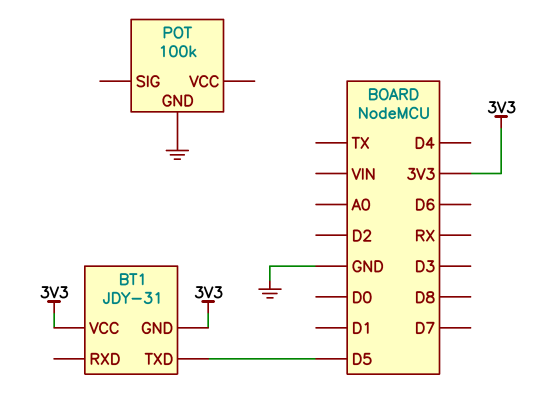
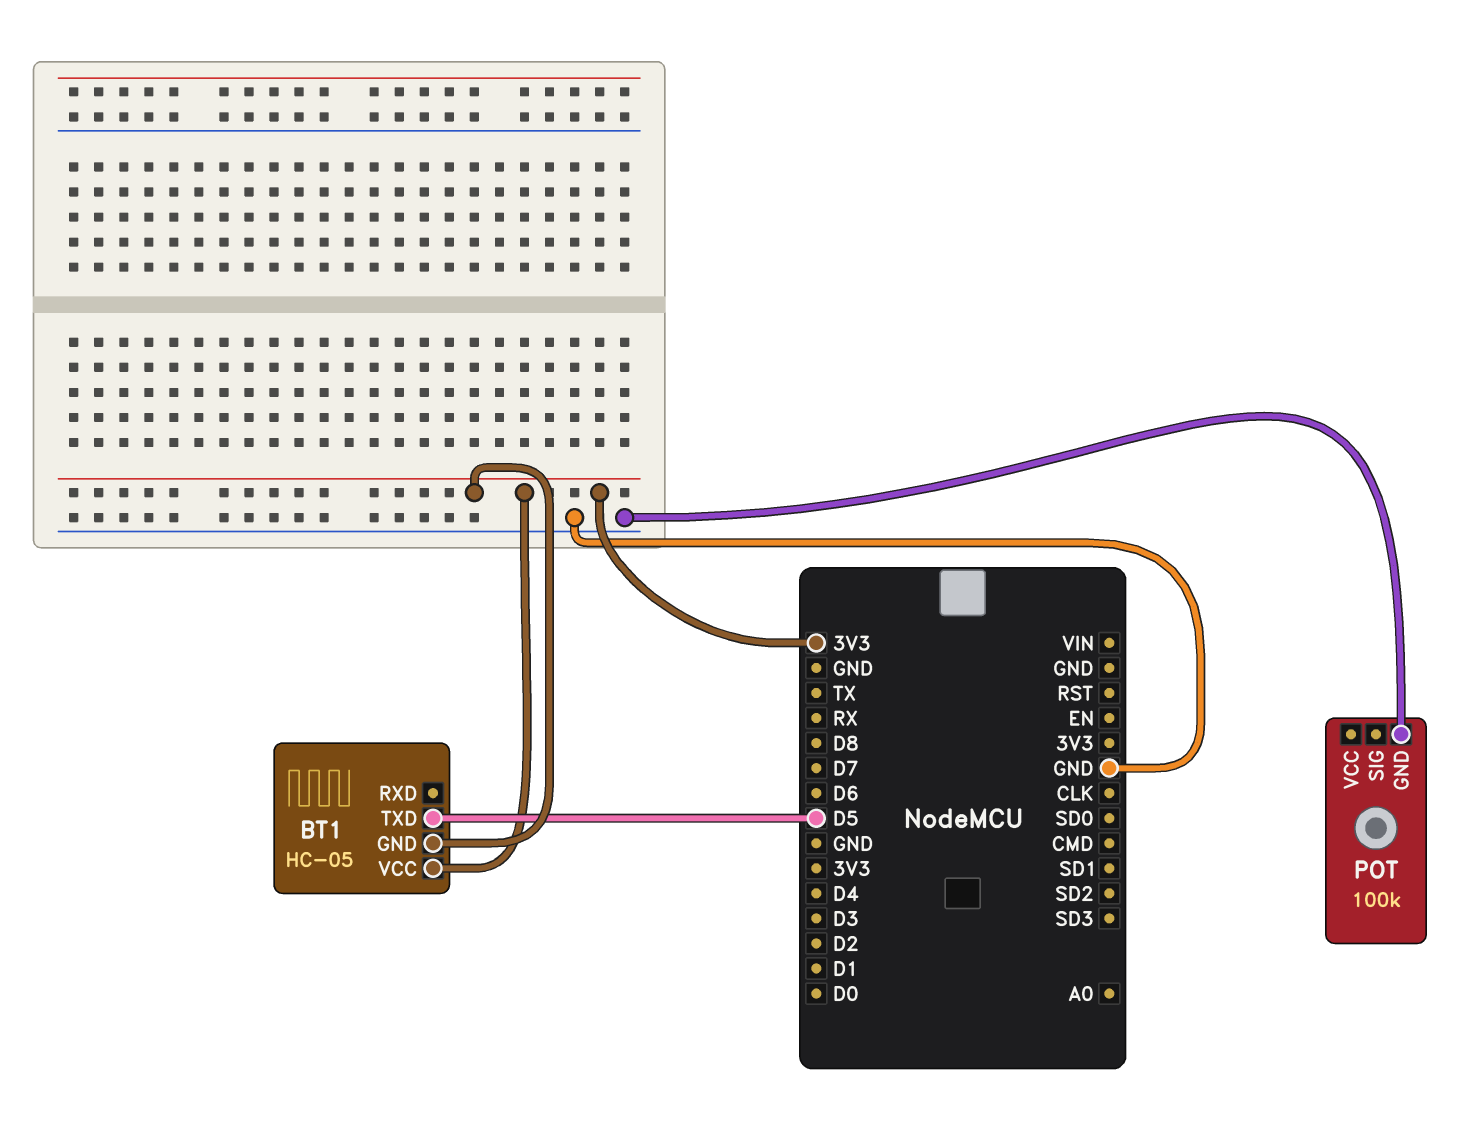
BT1: JDY-31 -> HC-05

